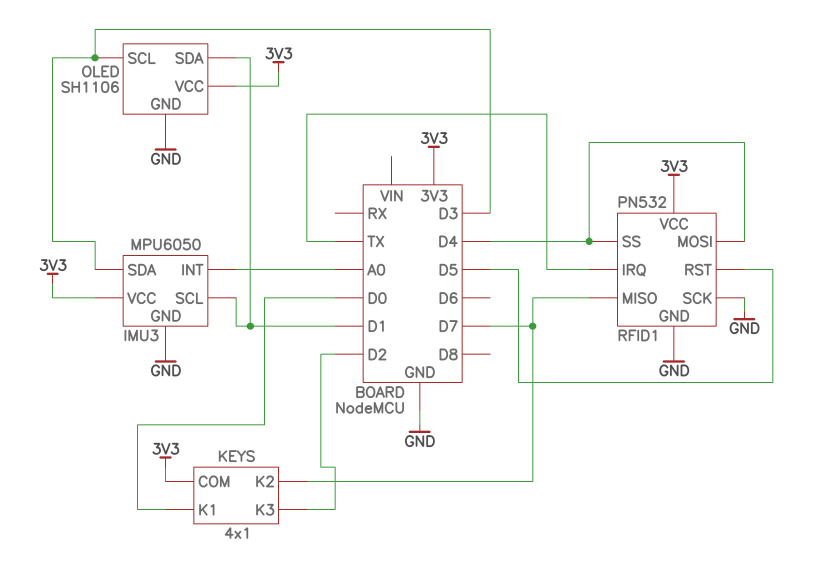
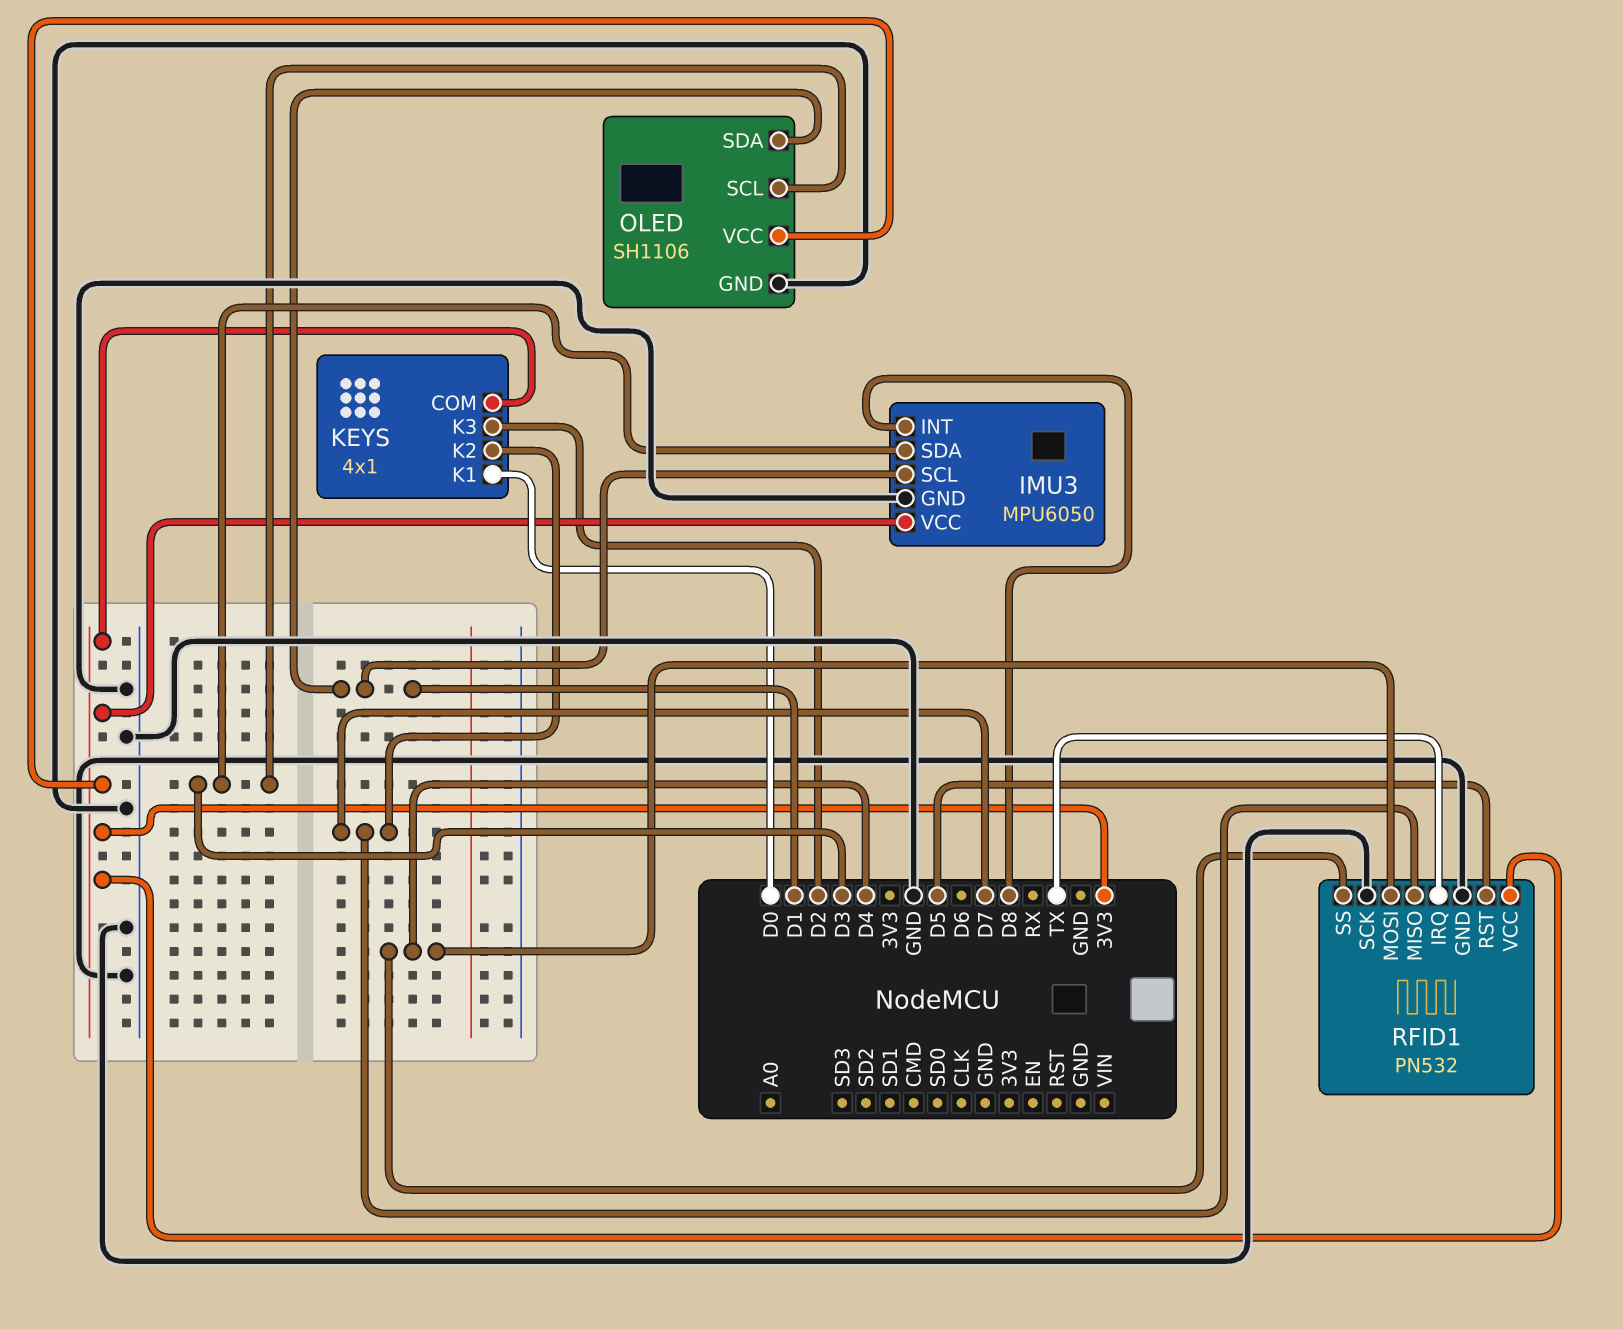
IMU3 pin INT: A0 -> D8

